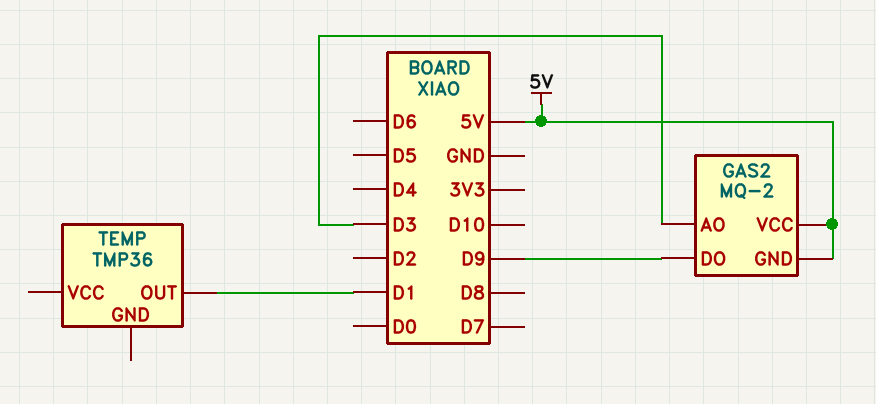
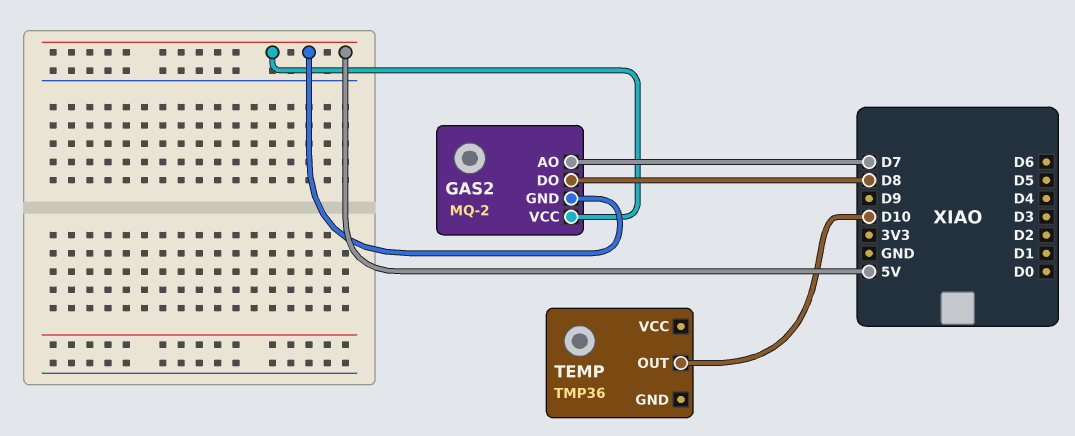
GAS2 pin AO: D3 -> D7
GAS2 pin DO: D9 -> D8
TEMP pin OUT: D1 -> D10

